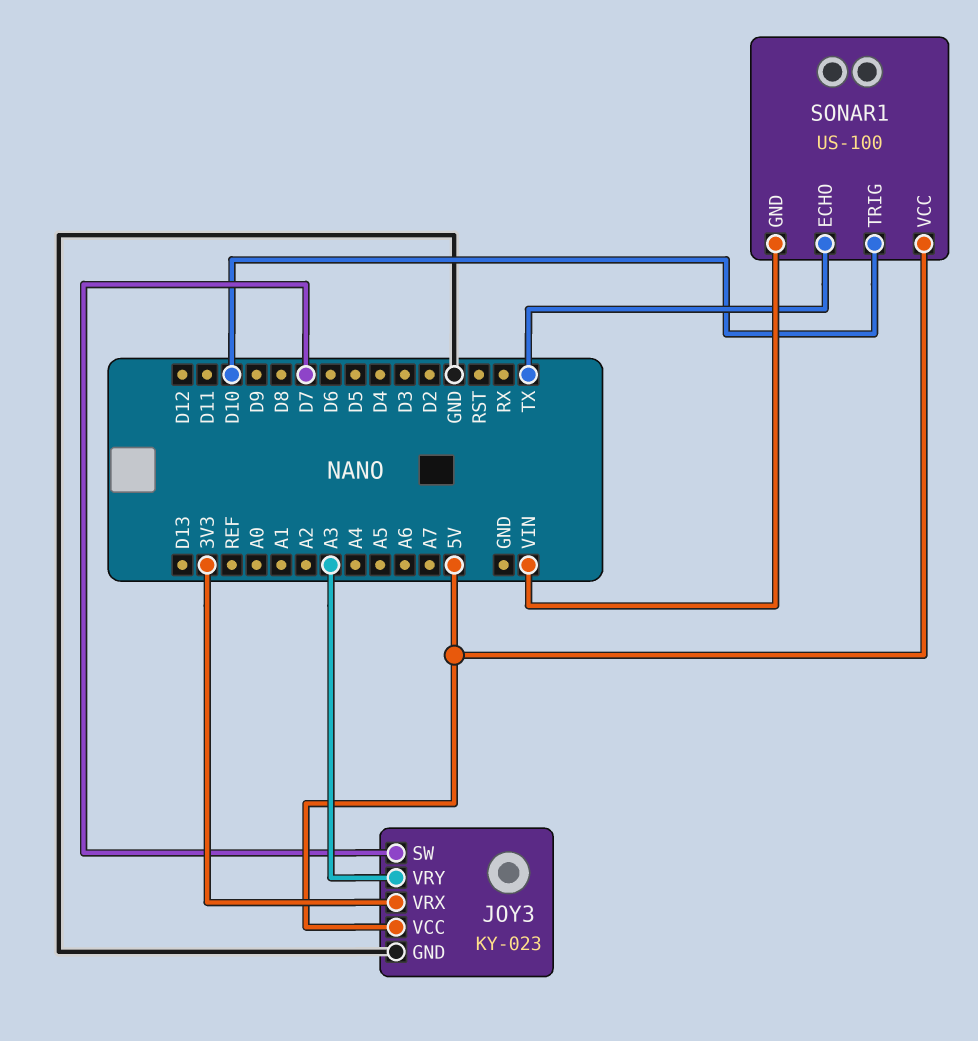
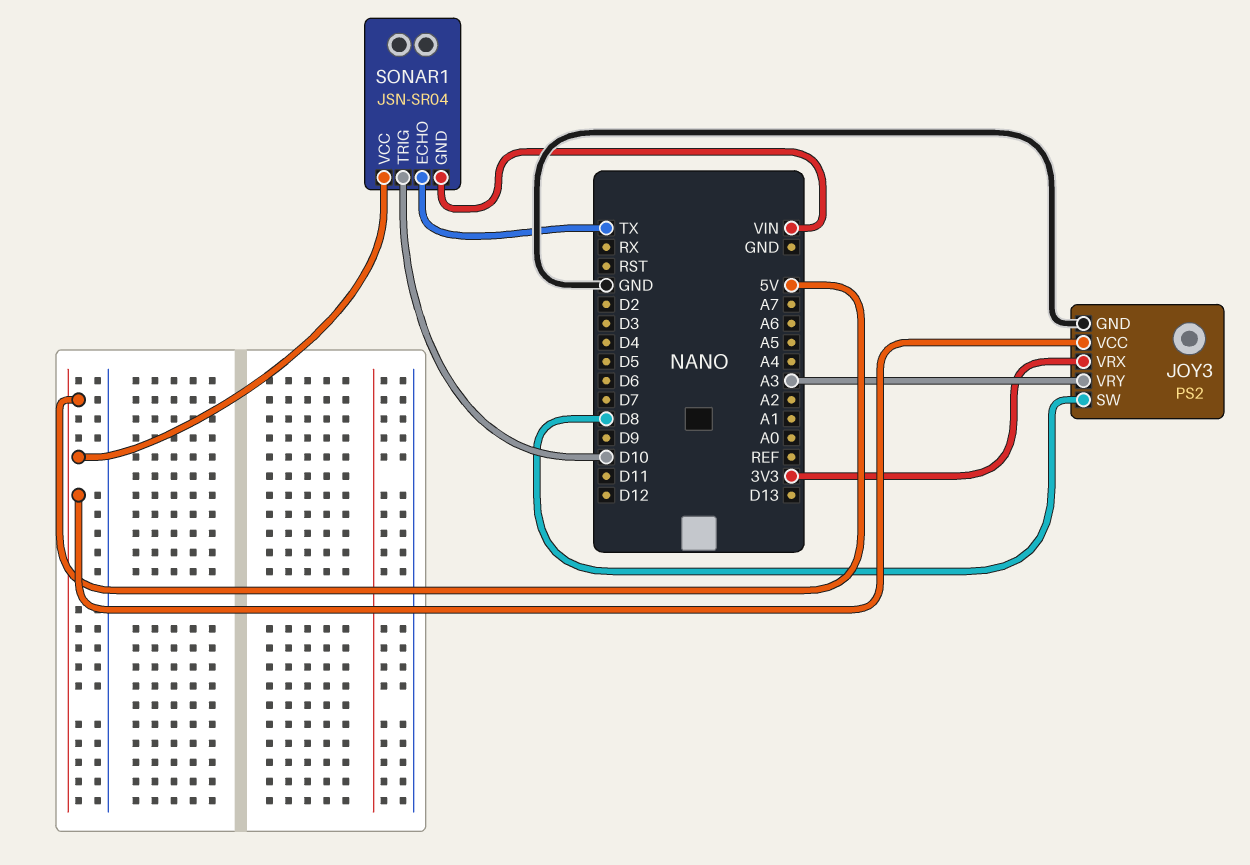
JOY3: KY-023 -> PS2
JOY3 pin SW: D7 -> D8
SONAR1: US-100 -> JSN-SR04

